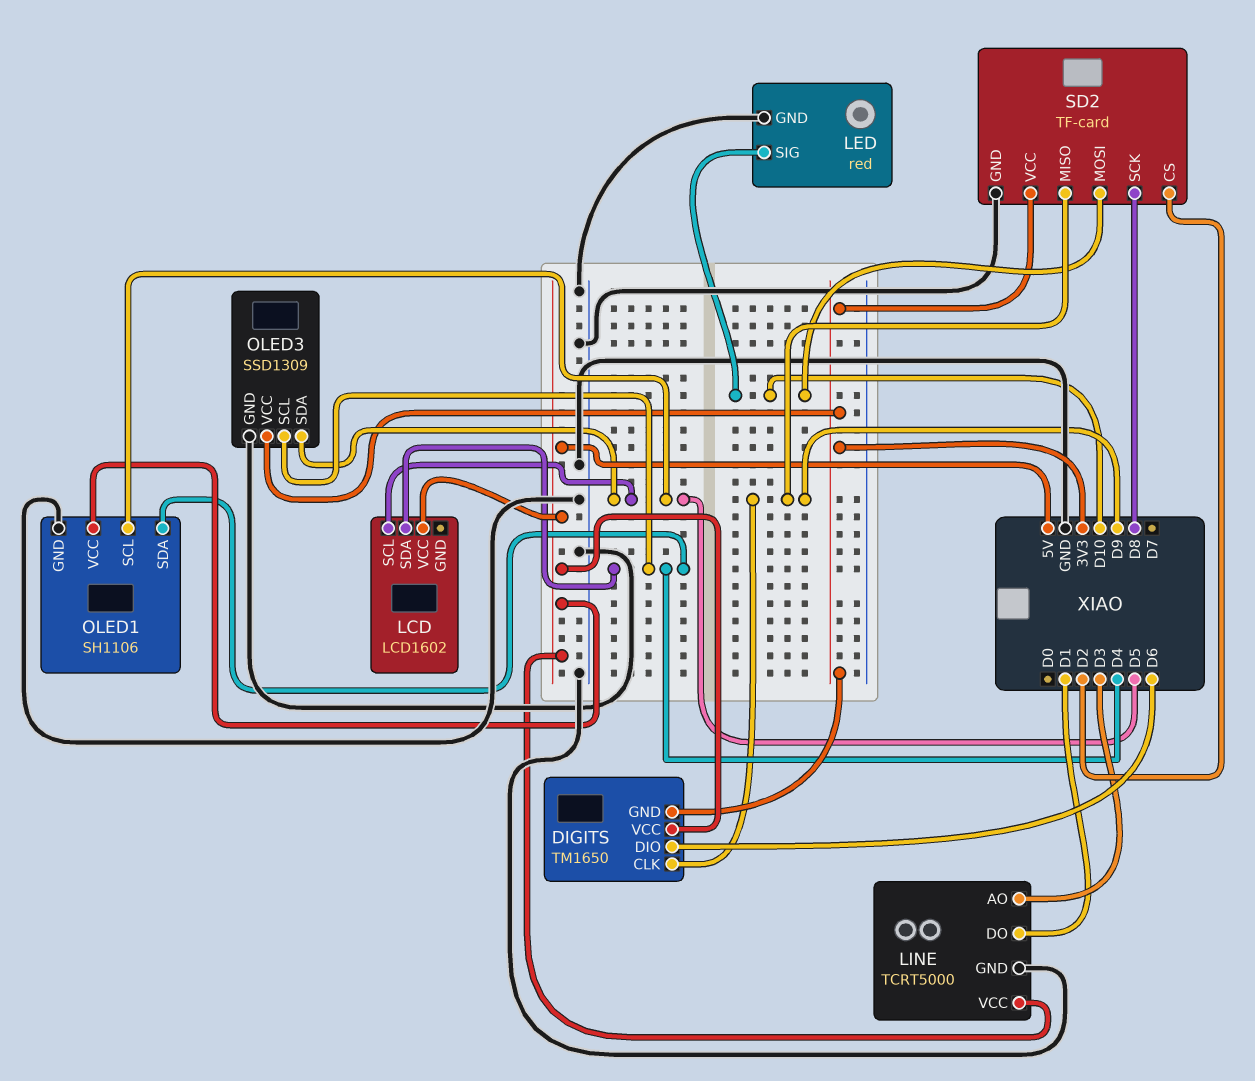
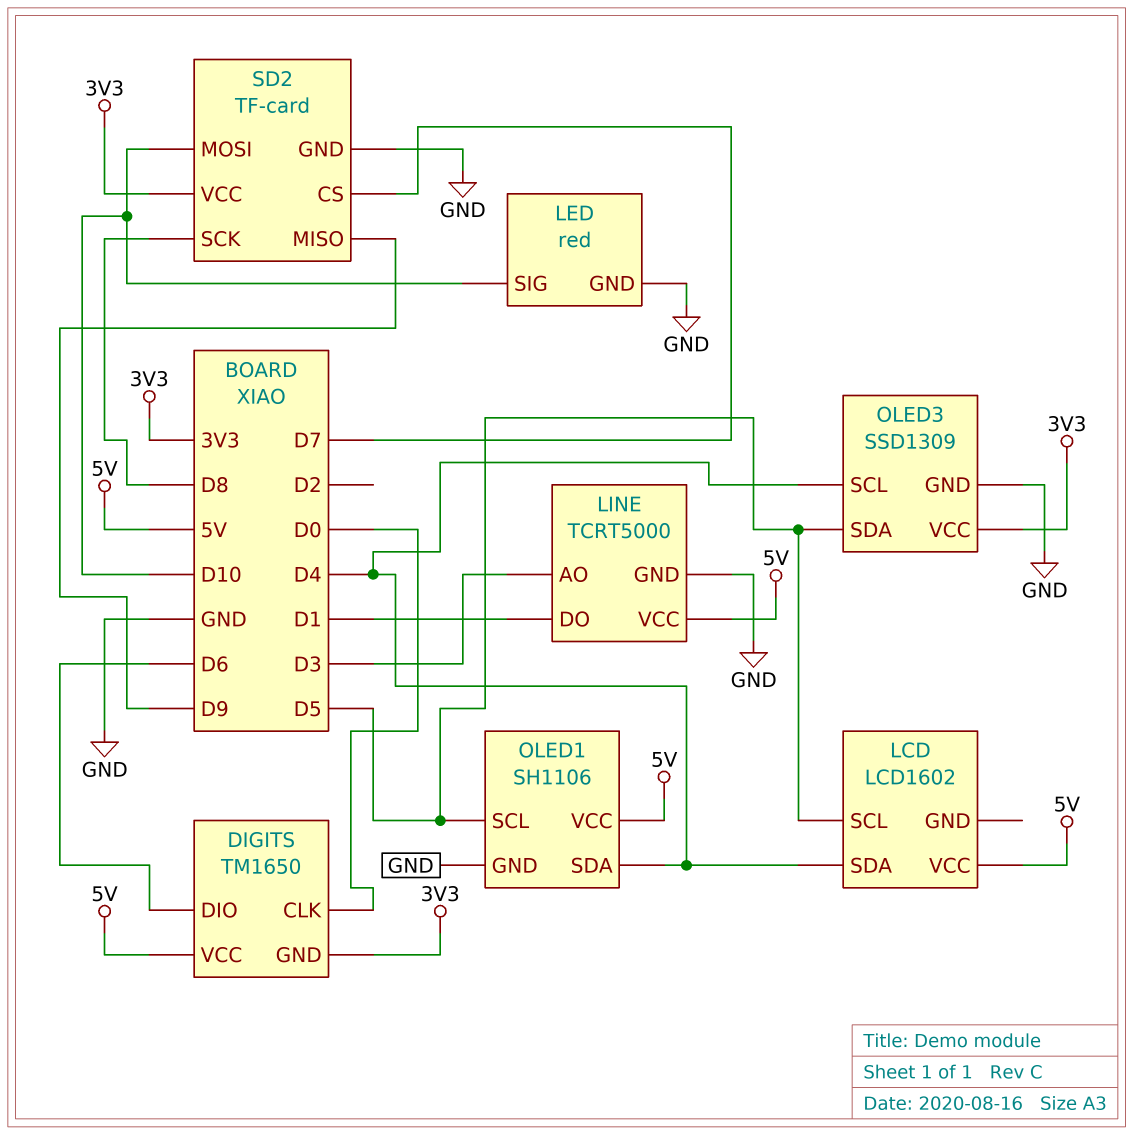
DIGITS pin CLK: D9 -> D0
SD2 pin CS: D2 -> D7

